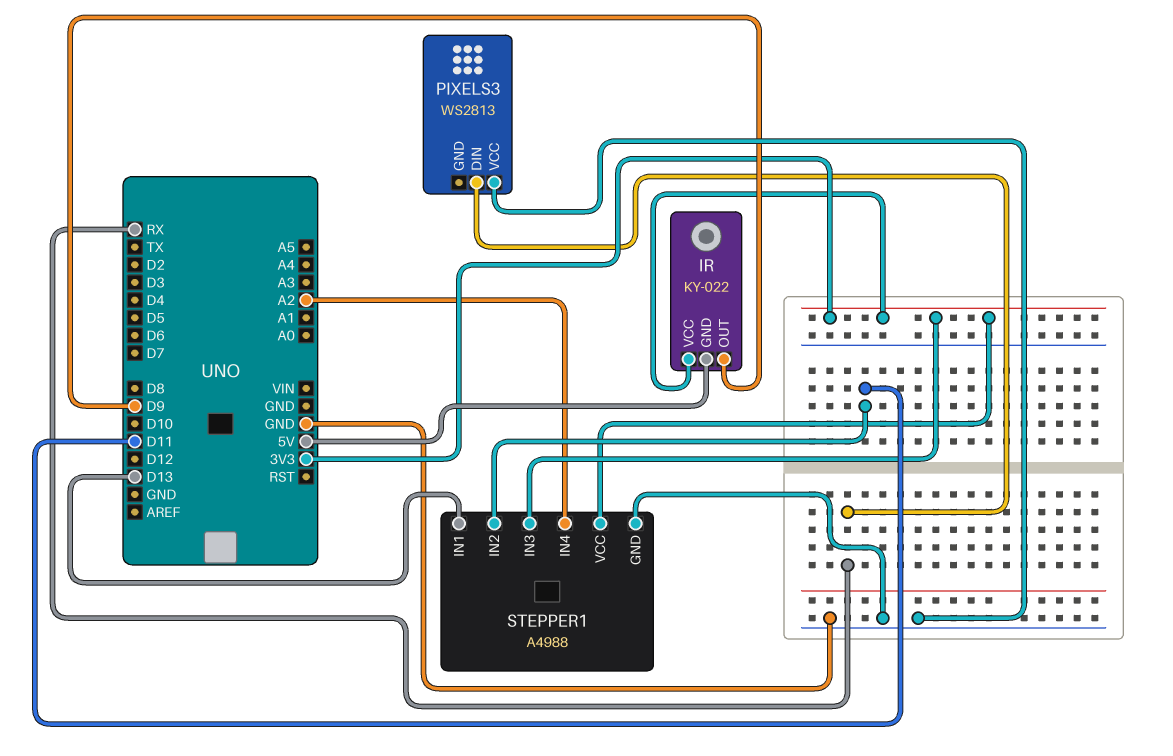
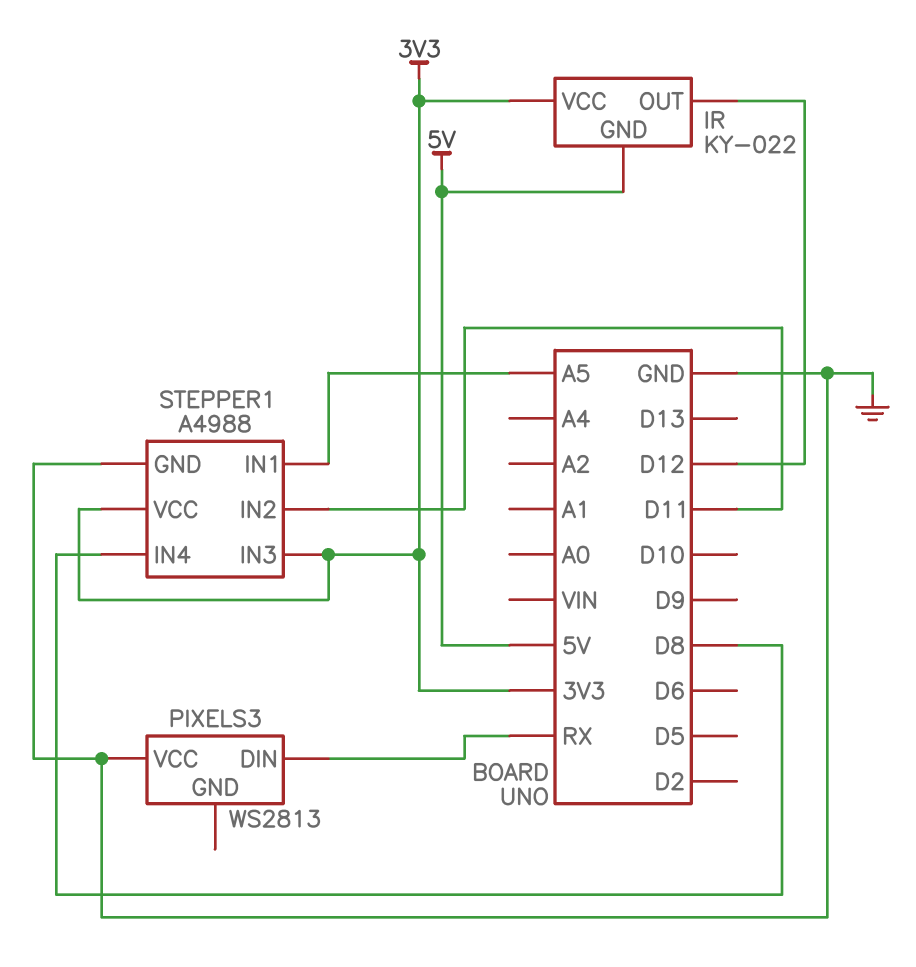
IR pin OUT: D9 -> D12
STEPPER1 pin IN1: D13 -> A5
STEPPER1 pin IN4: A2 -> D8

